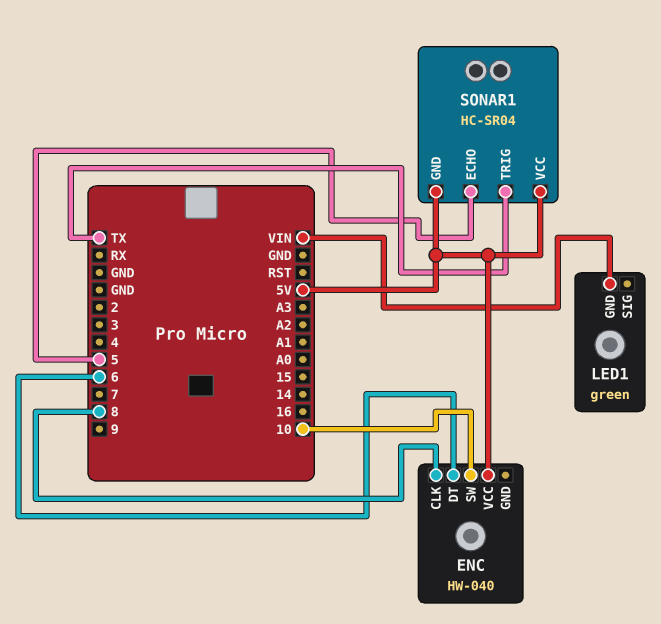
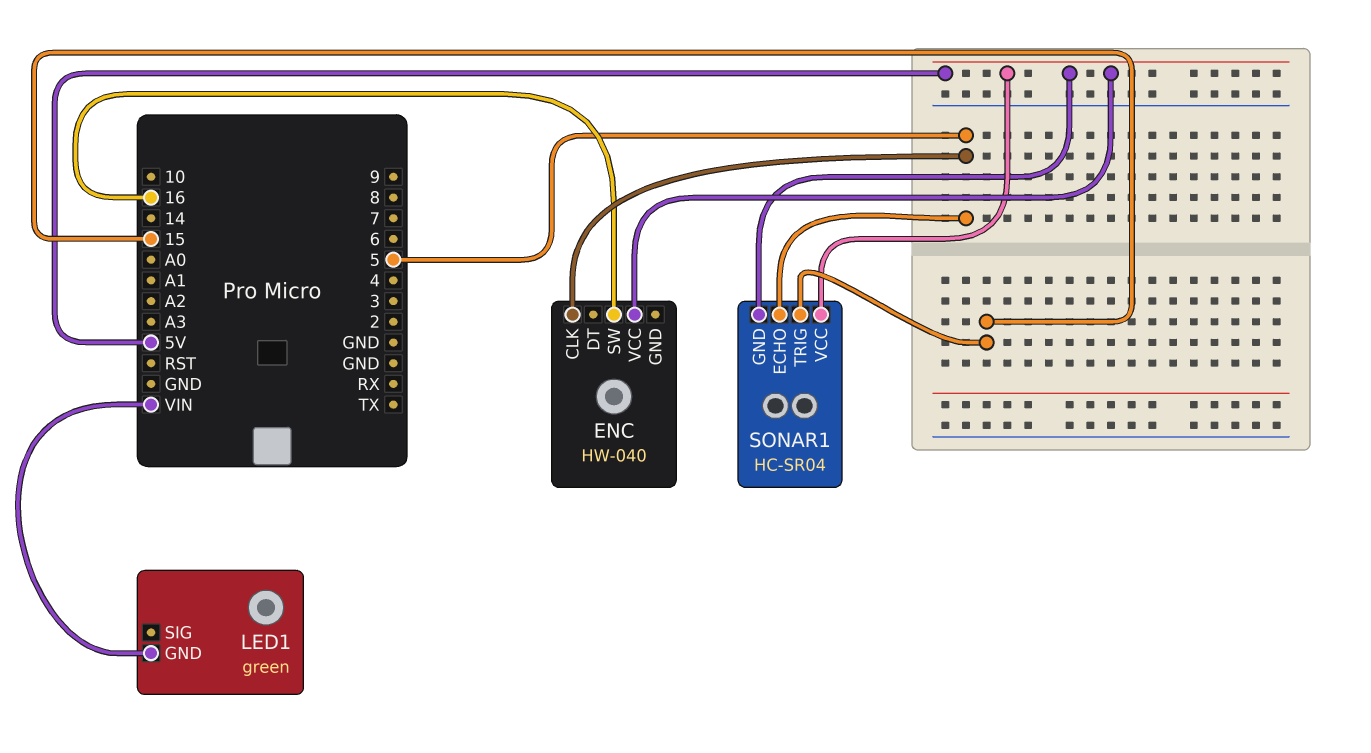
ENC pin CLK: 8 -> 5
ENC pin DT: 6 -> none
ENC pin SW: 10 -> 16
SONAR1 pin TRIG: TX -> 15

